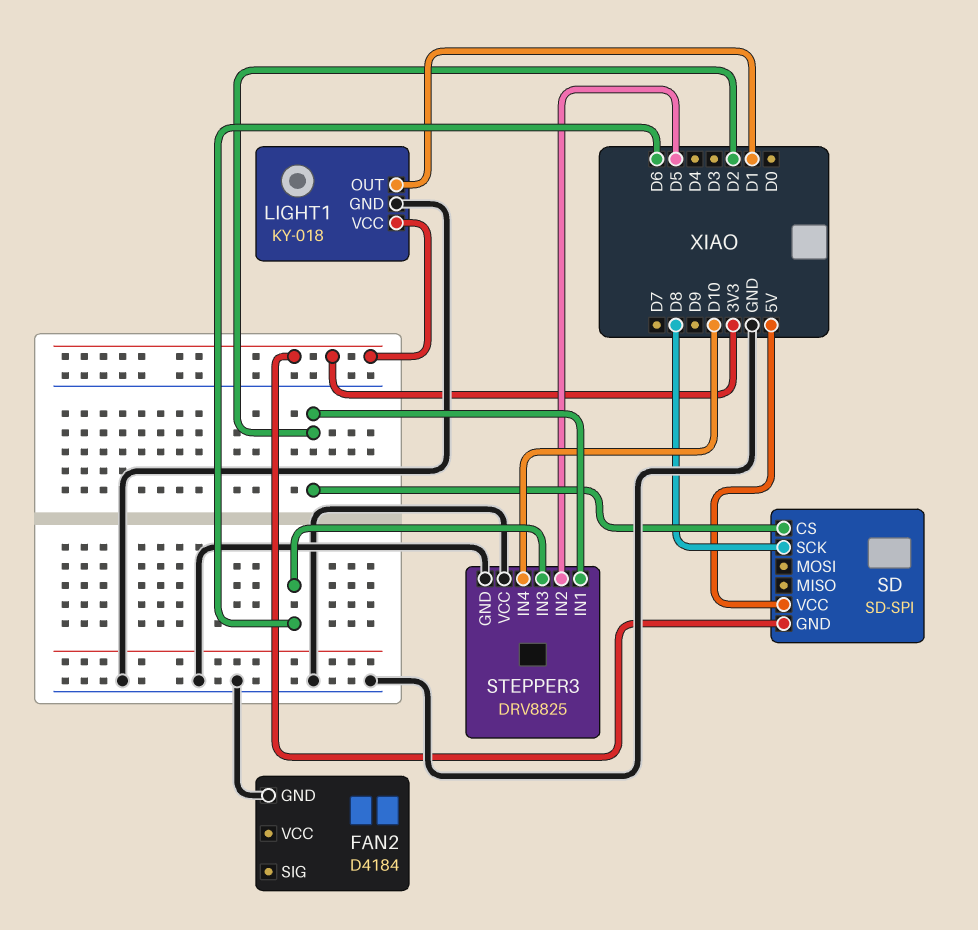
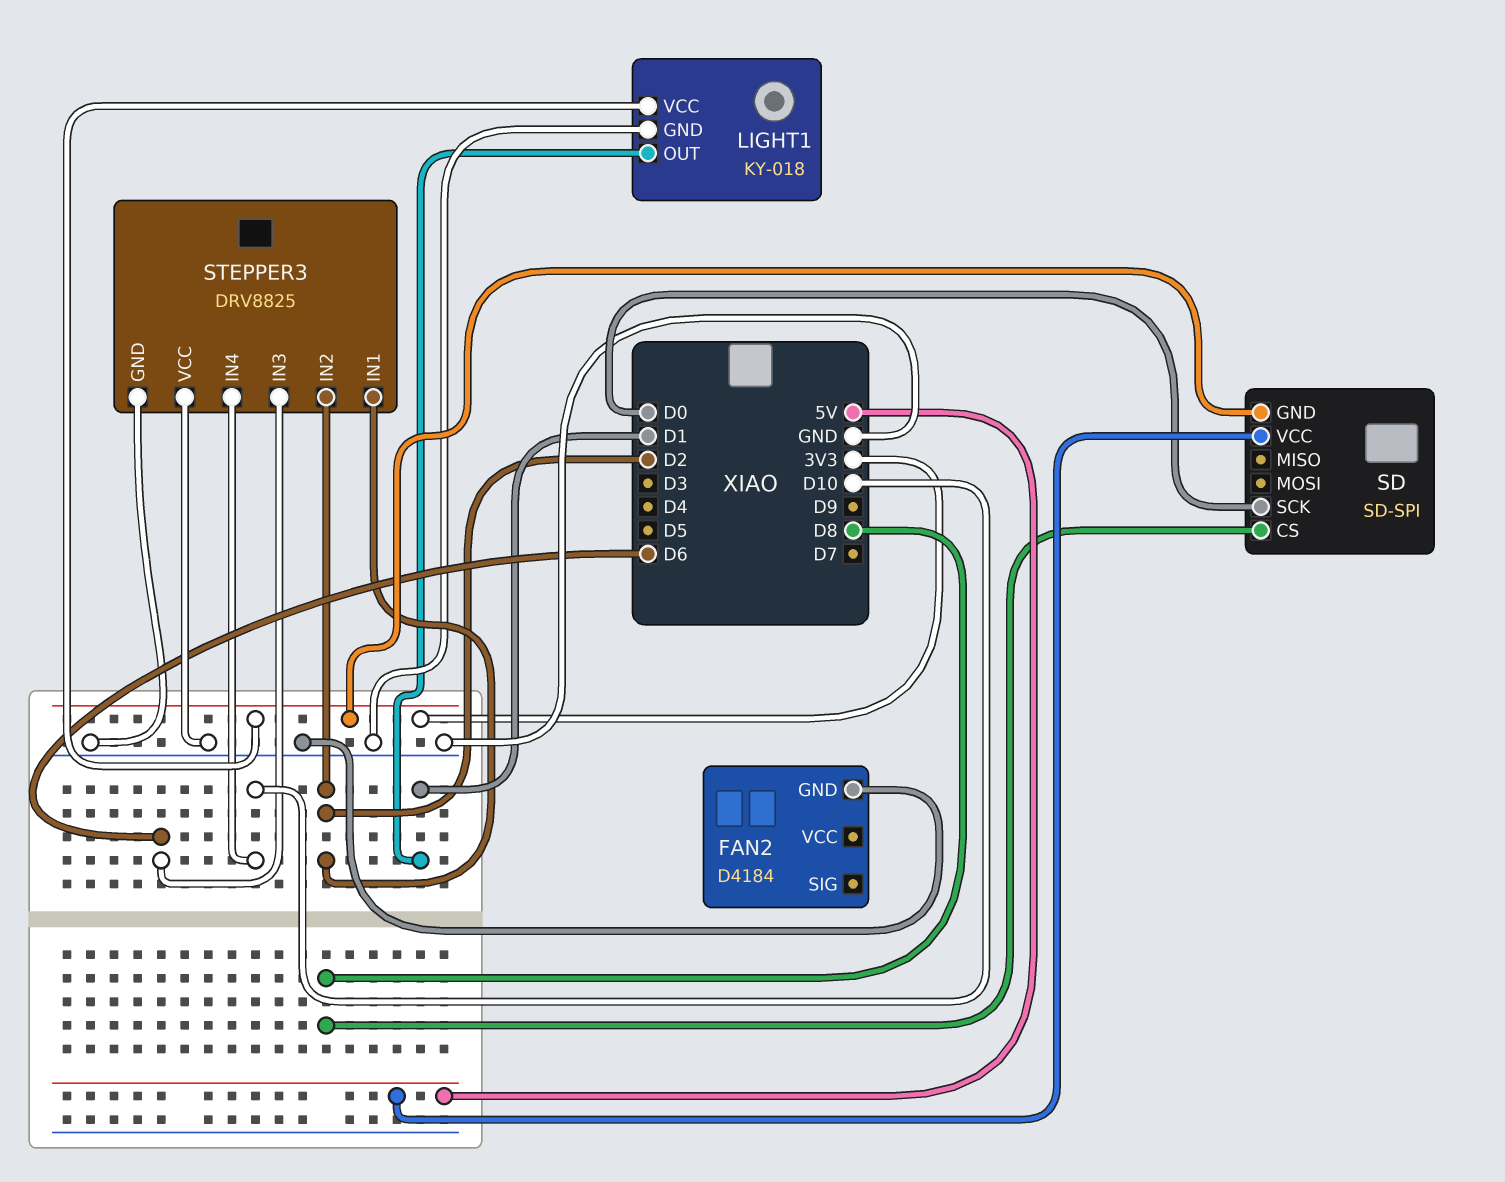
SD pin CS: D2 -> D8
SD pin SCK: D8 -> D0
STEPPER3 pin IN2: D5 -> D2

